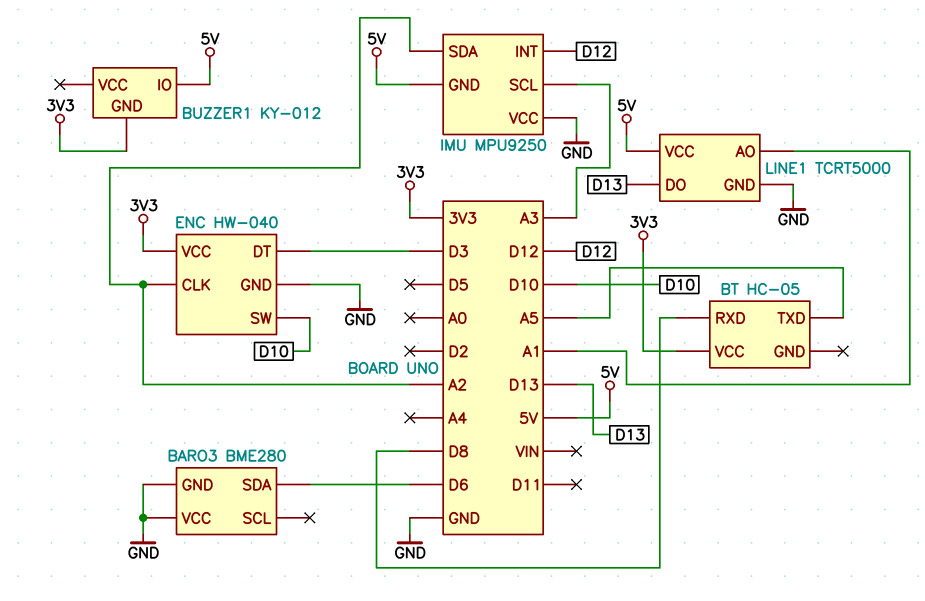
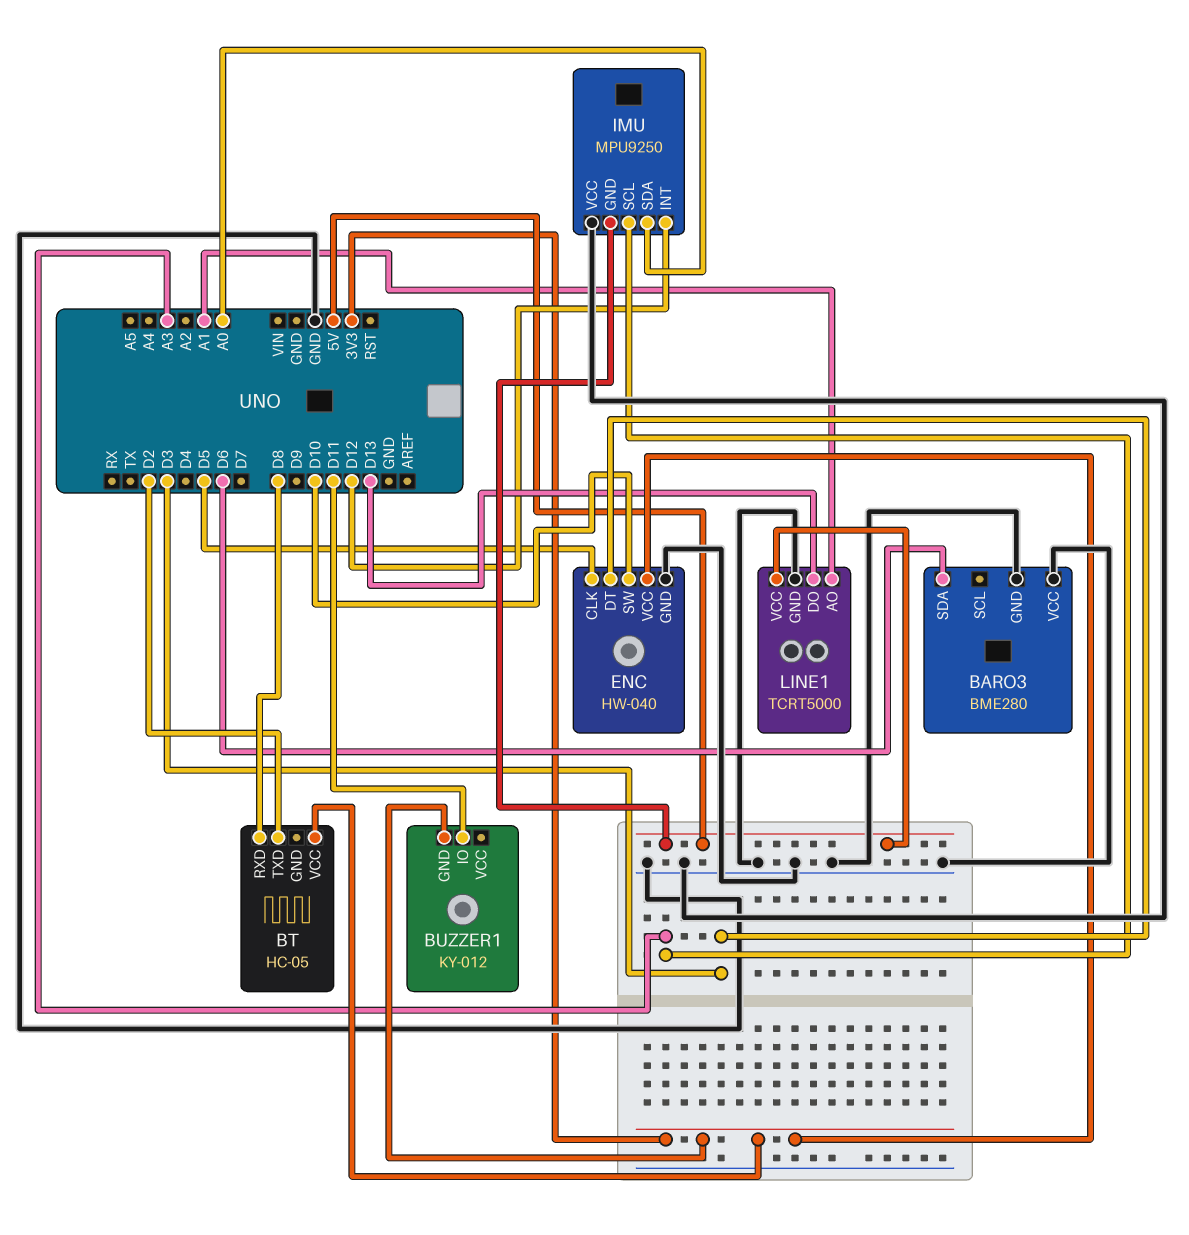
BT pin TXD: A5 -> D2
BUZZER1 pin IO: 5V -> D11
ENC pin CLK: A2 -> D5
IMU pin SDA: A2 -> A0

